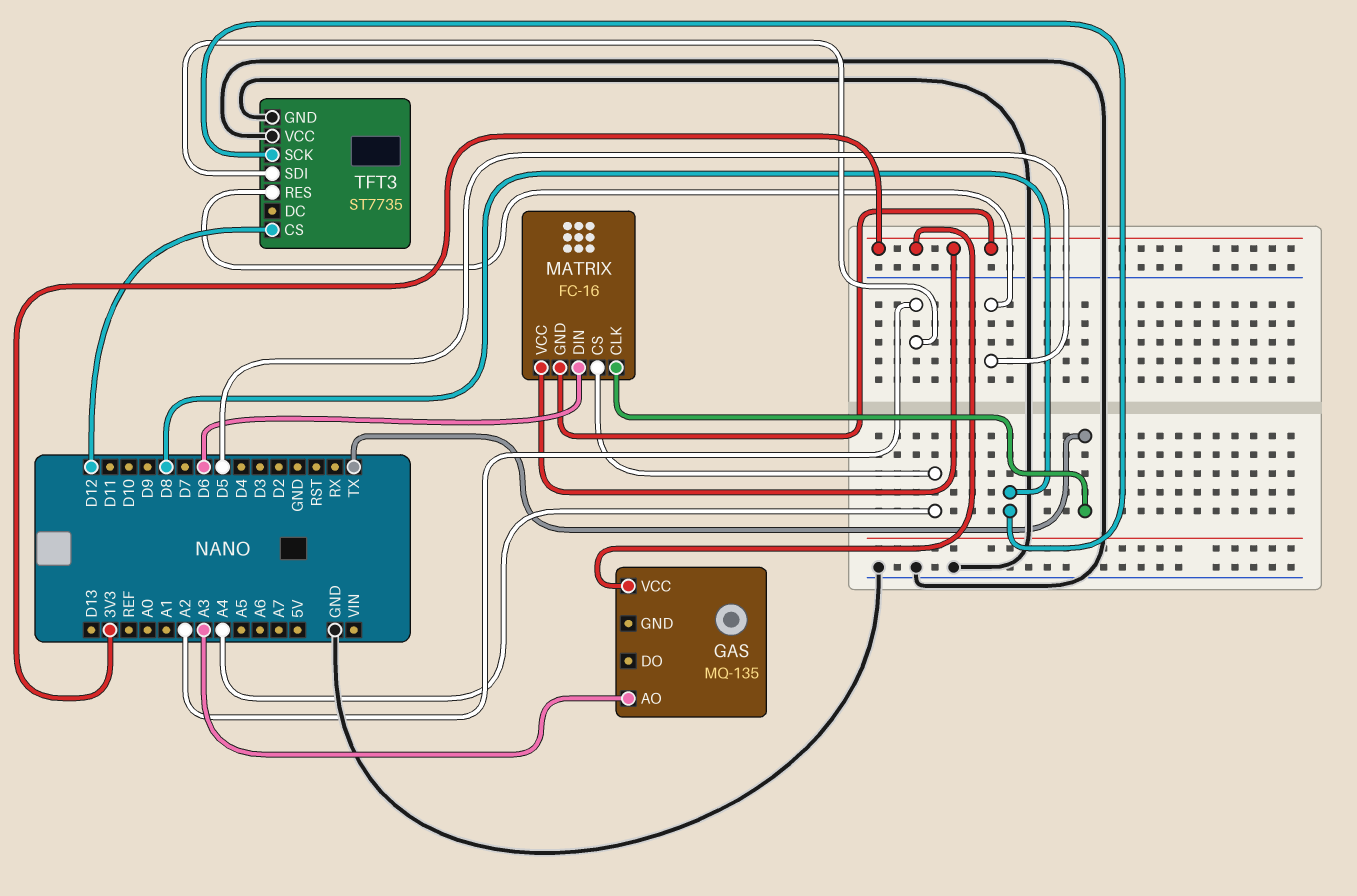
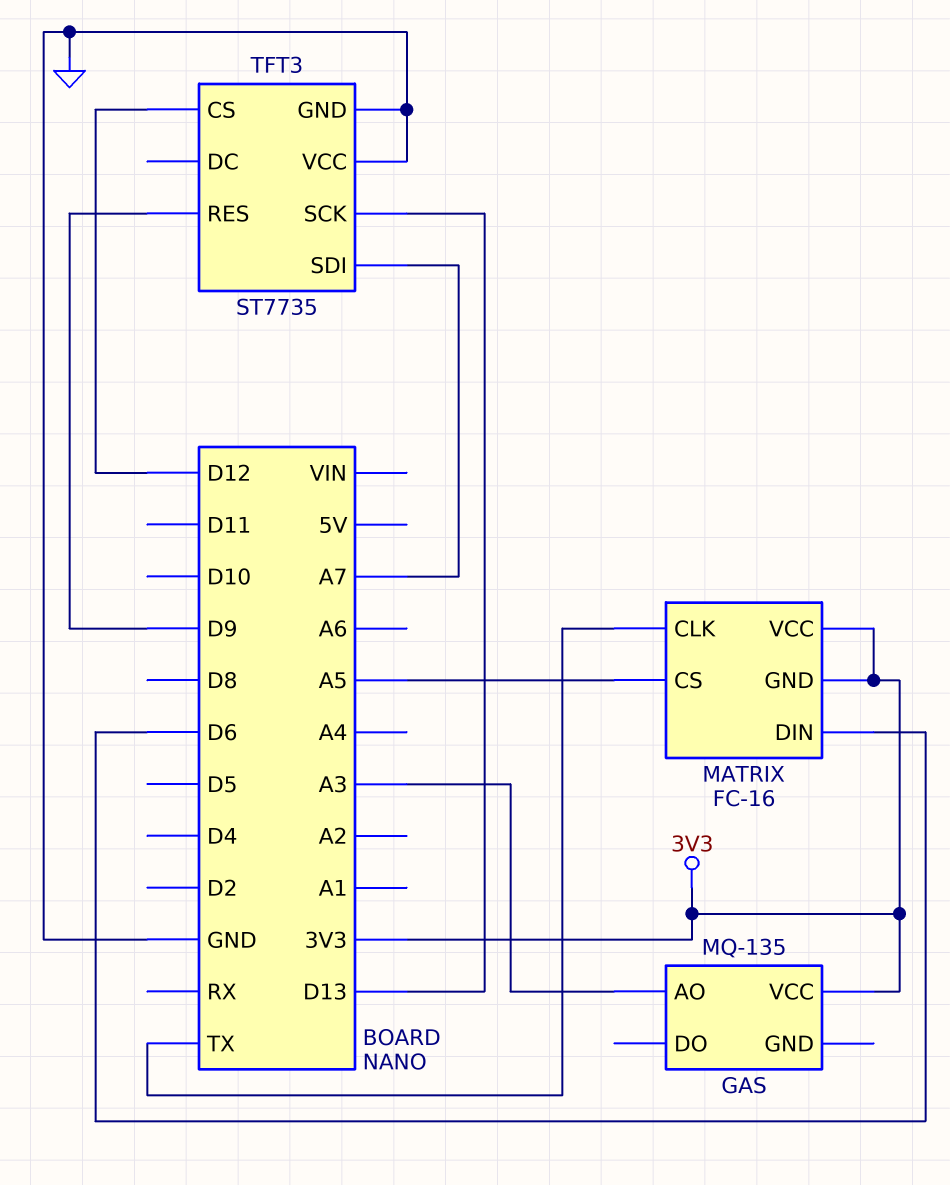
MATRIX pin CS: A4 -> A5
TFT3 pin RES: D5 -> D9
TFT3 pin SCK: D8 -> D13
TFT3 pin SDI: A2 -> A7

